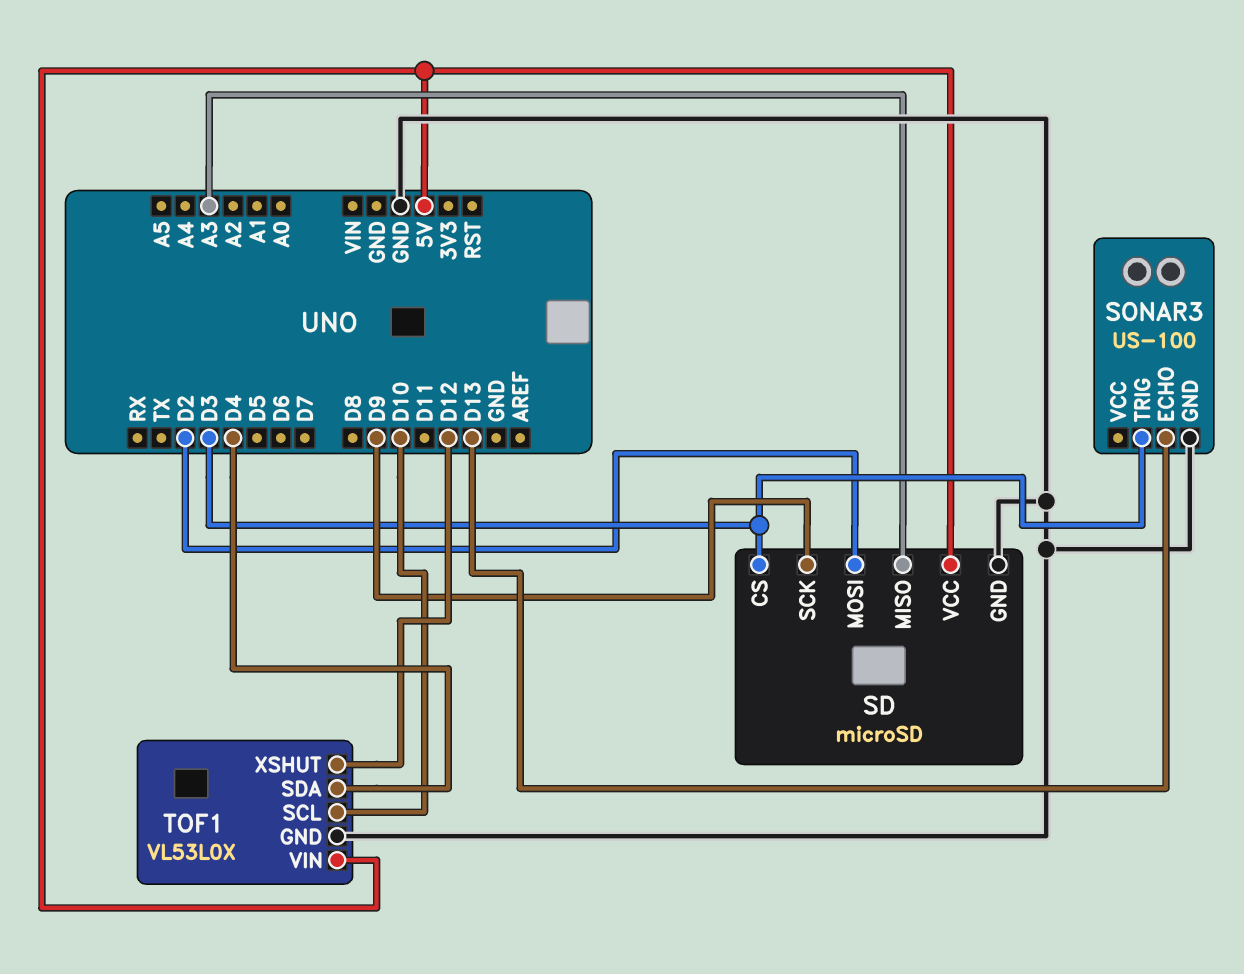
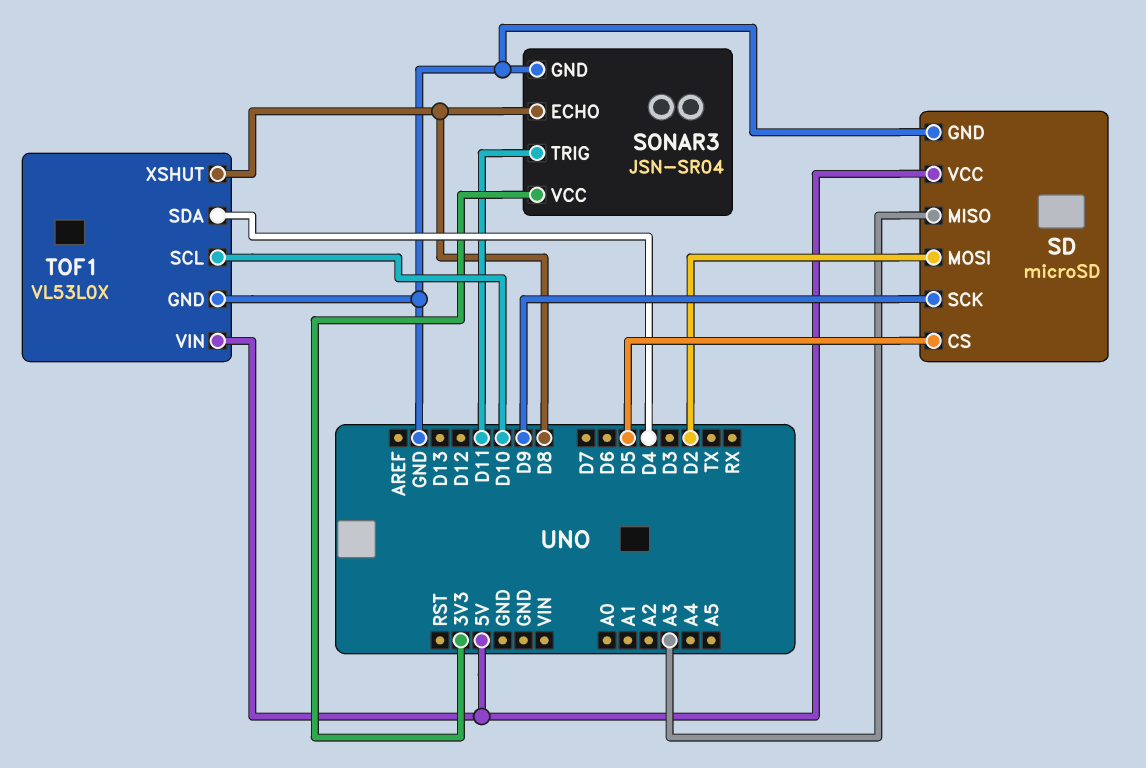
SD pin CS: D3 -> D5
SONAR3: US-100 -> JSN-SR04
SONAR3 pin ECHO: D13 -> D8
SONAR3 pin TRIG: D3 -> D11
SONAR3 pin VCC: none -> 3V3
TOF1 pin XSHUT: D12 -> D8

